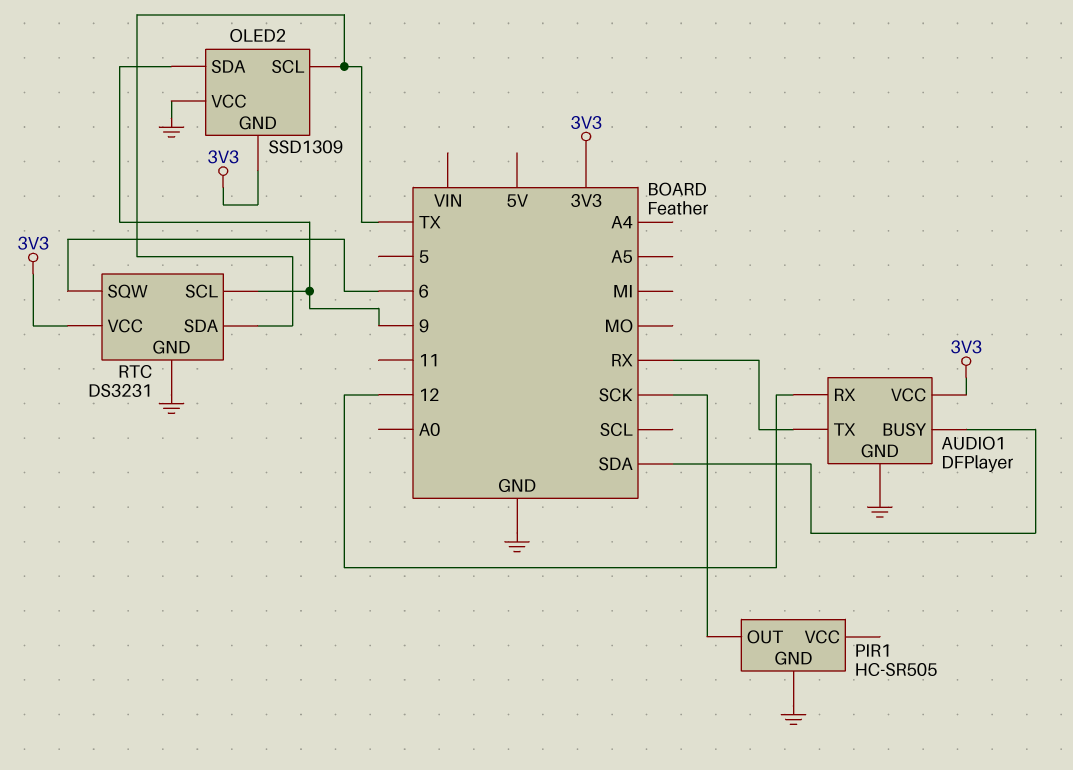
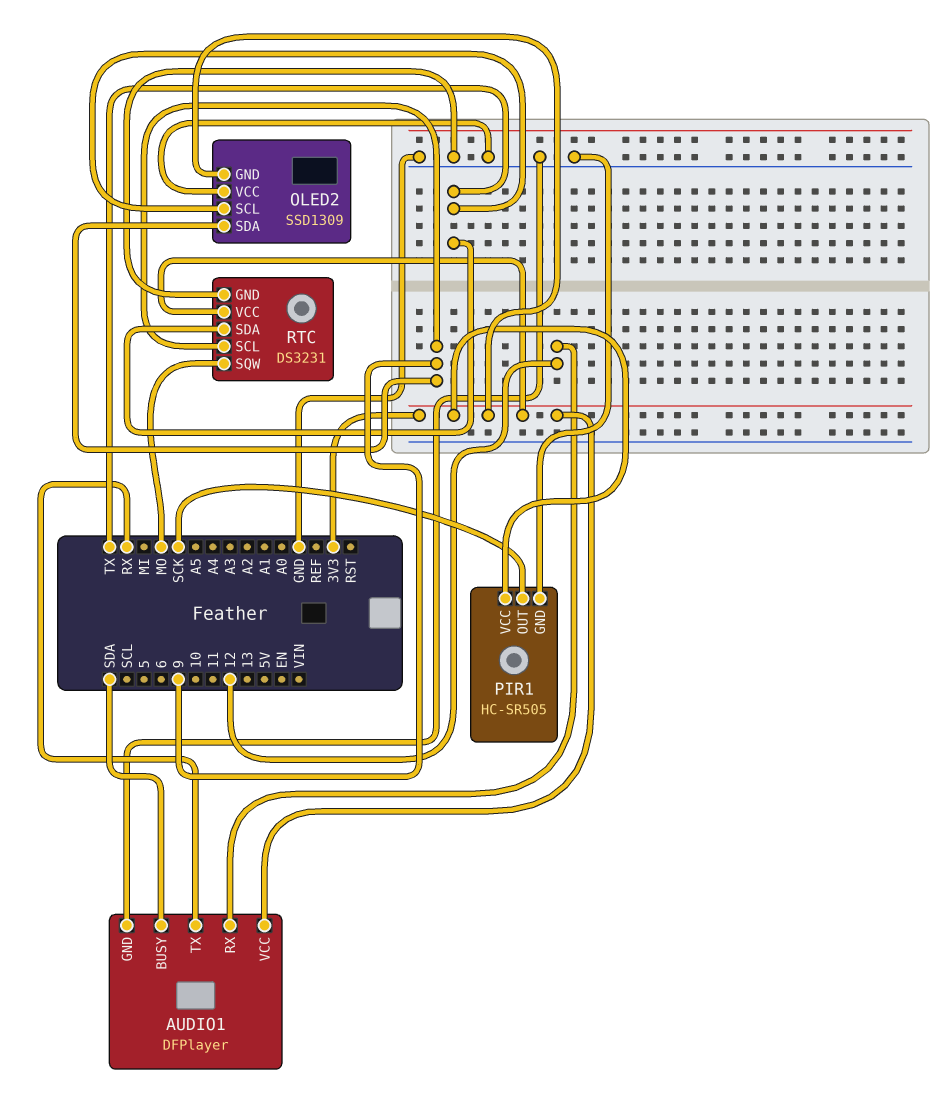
PIR1 pin VCC: none -> 3V3
RTC pin SQW: 6 -> MO

